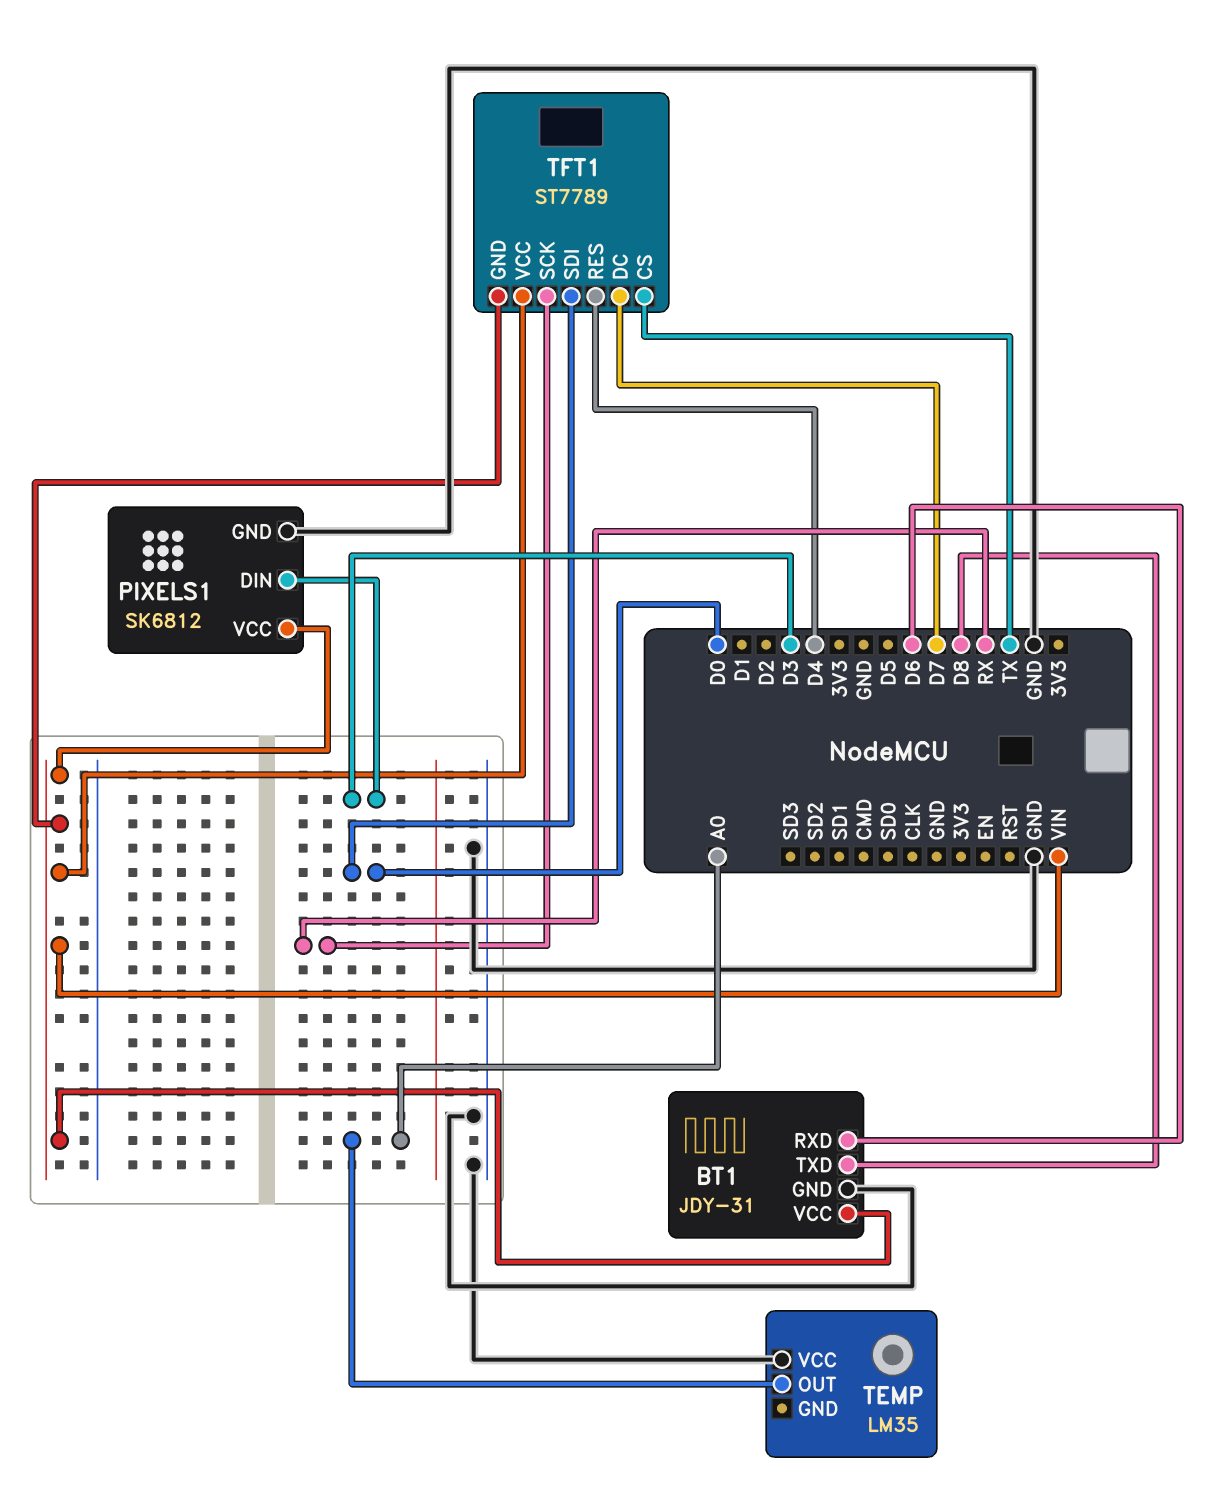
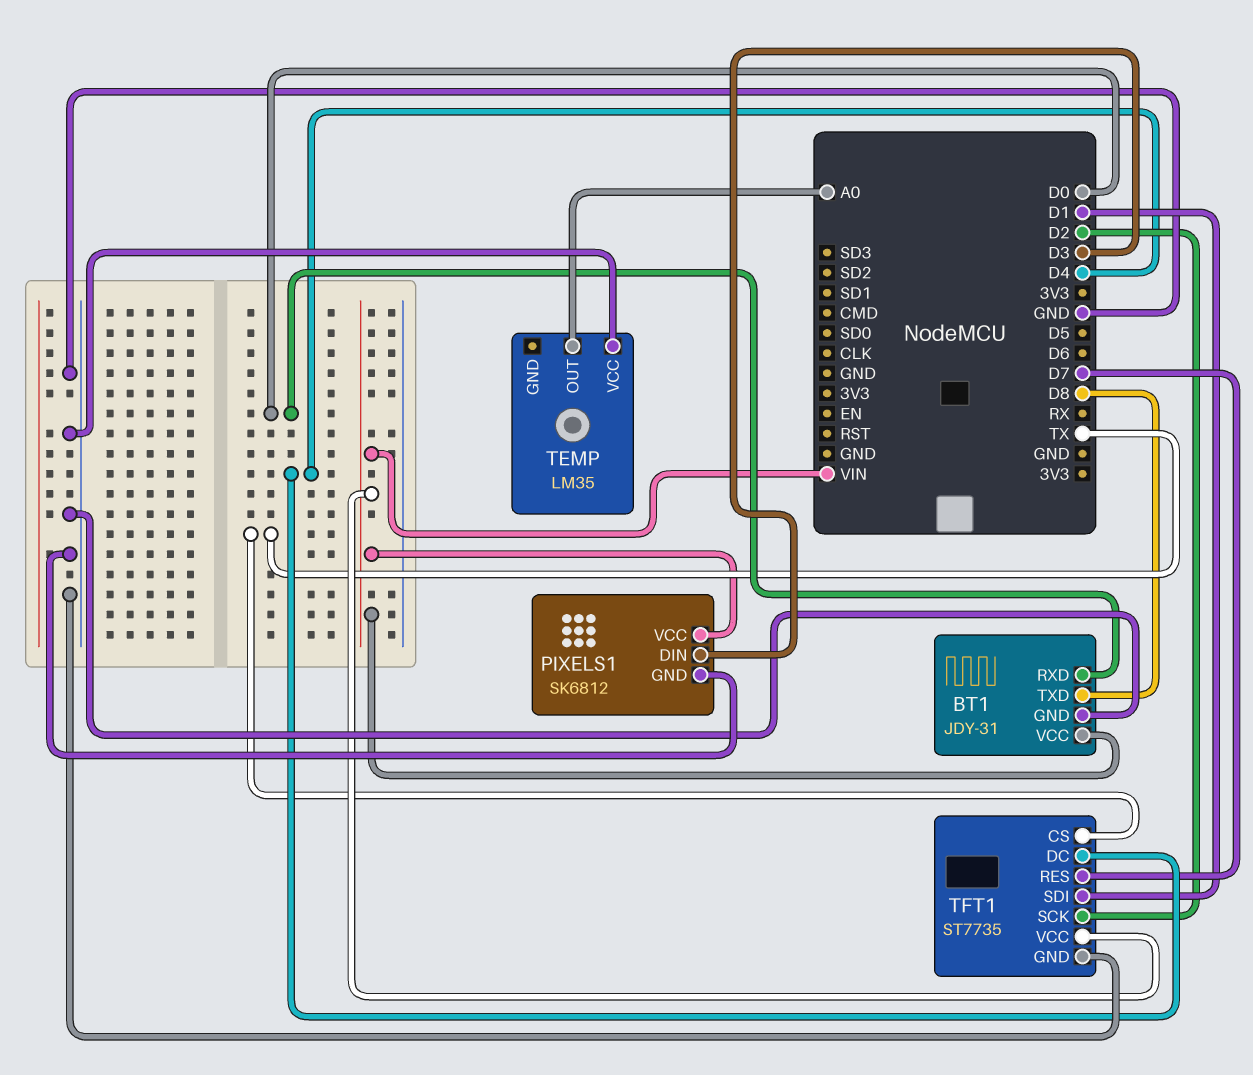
BT1 pin RXD: D6 -> D0
TFT1: ST7789 -> ST7735
TFT1 pin DC: D7 -> D4
TFT1 pin GND: VIN -> GND
TFT1 pin RES: D4 -> D7
TFT1 pin SCK: RX -> D2
TFT1 pin SDI: D0 -> D1

